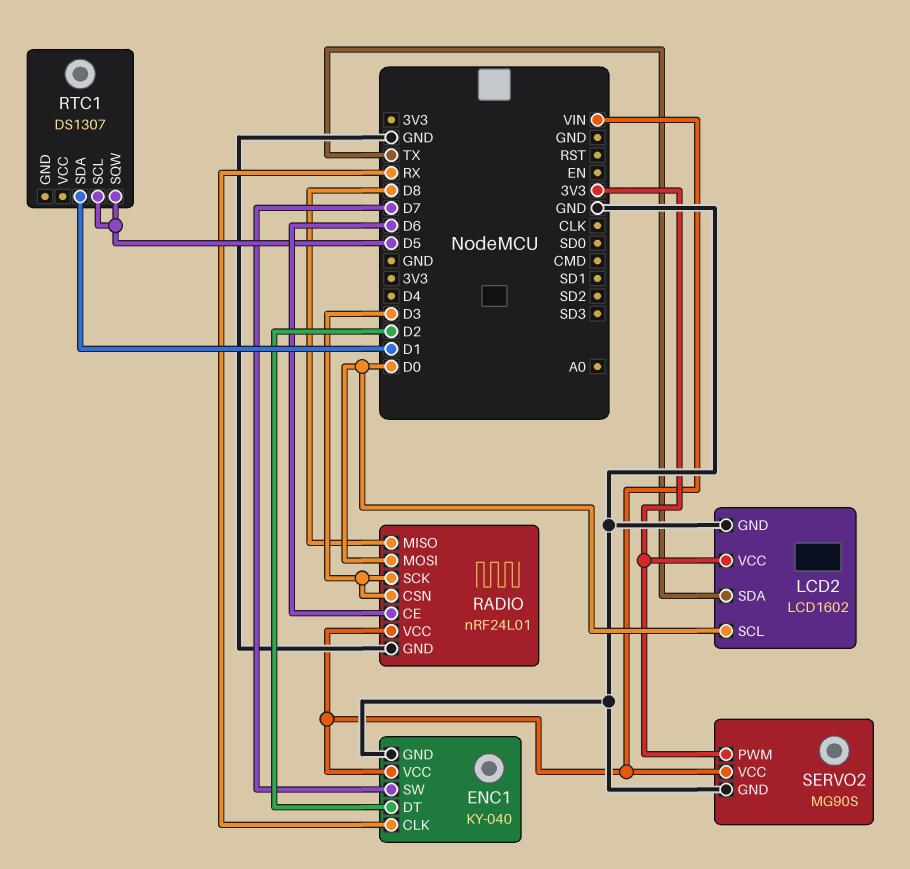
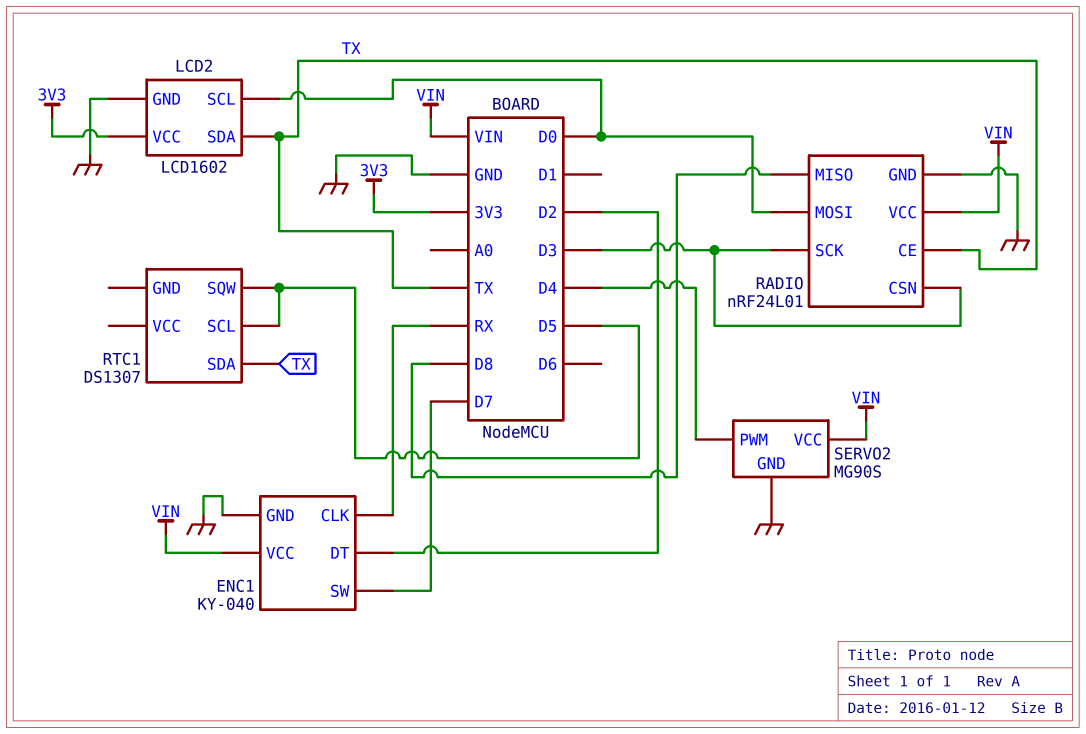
RADIO pin CE: D6 -> TX
RTC1 pin SDA: D1 -> TX
SERVO2 pin PWM: 3V3 -> D4

